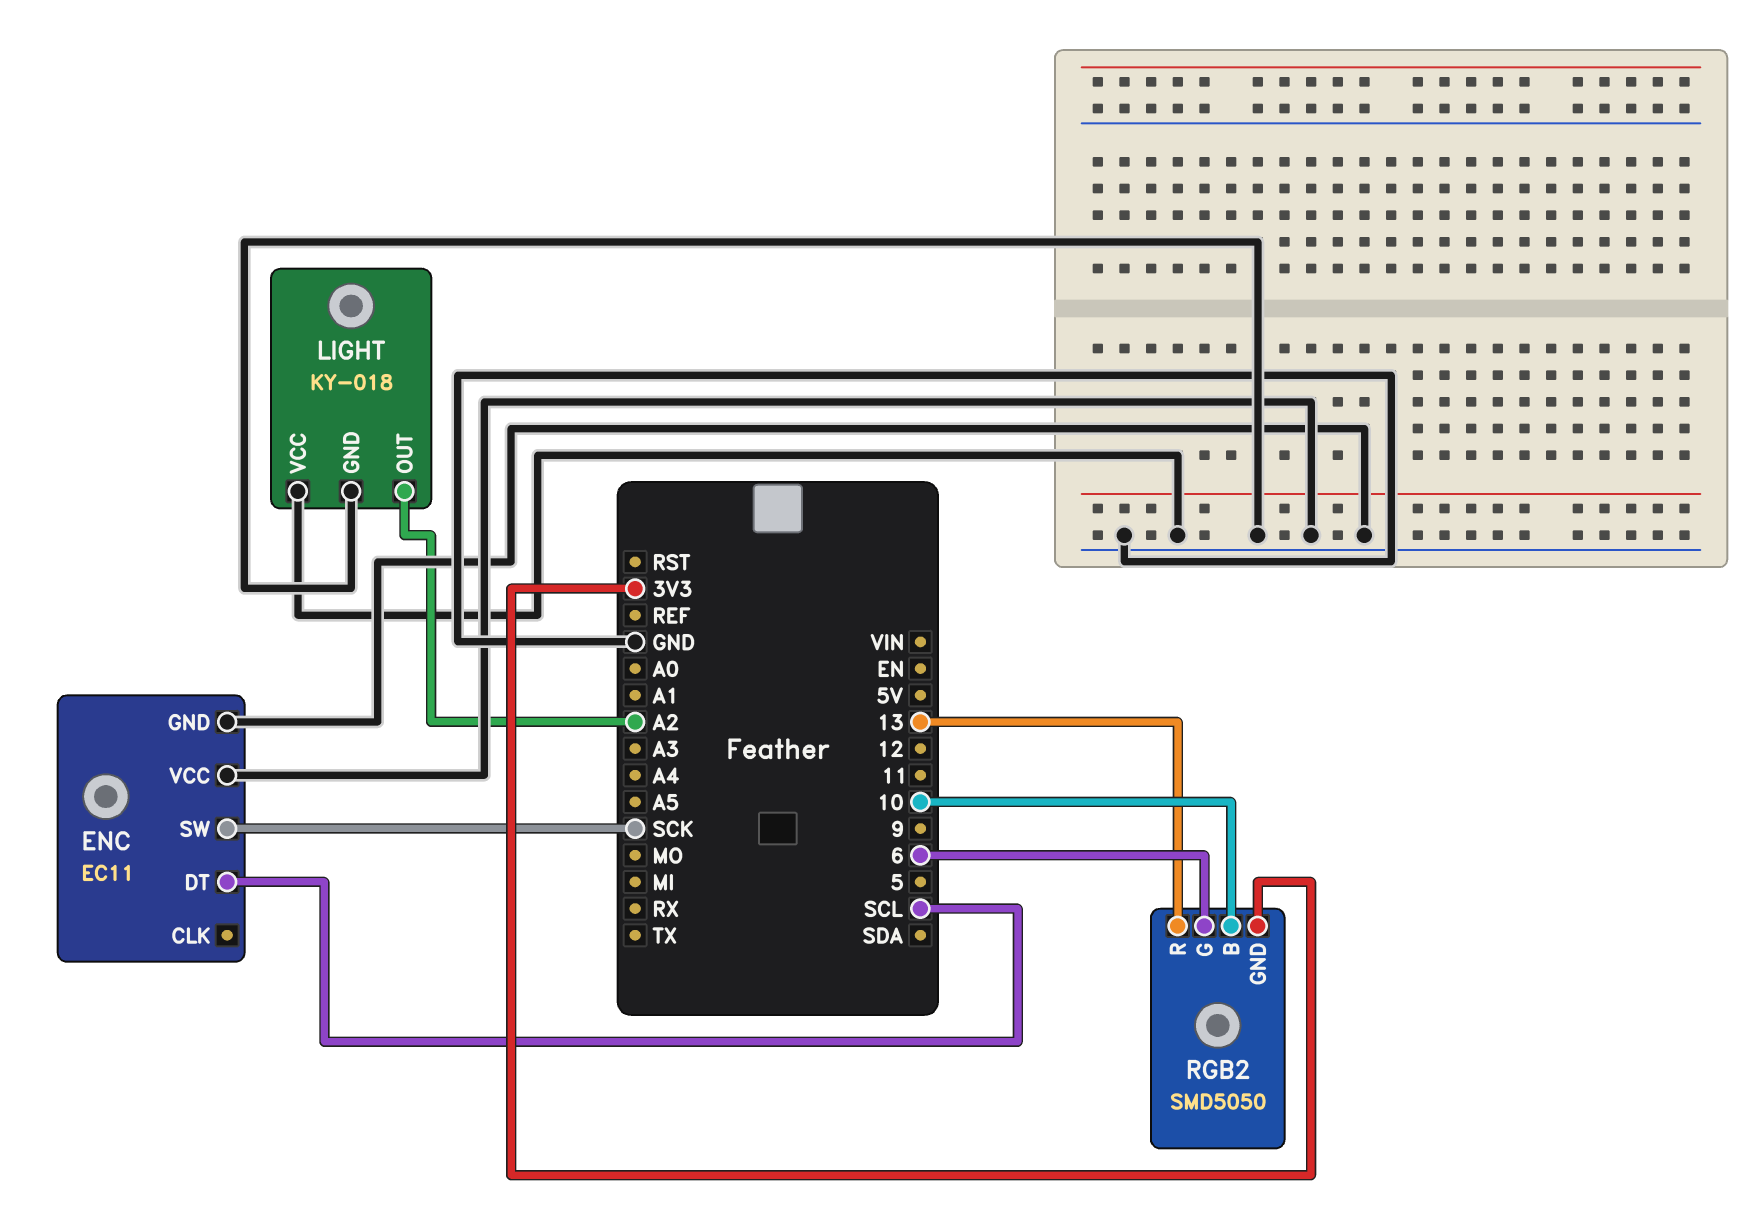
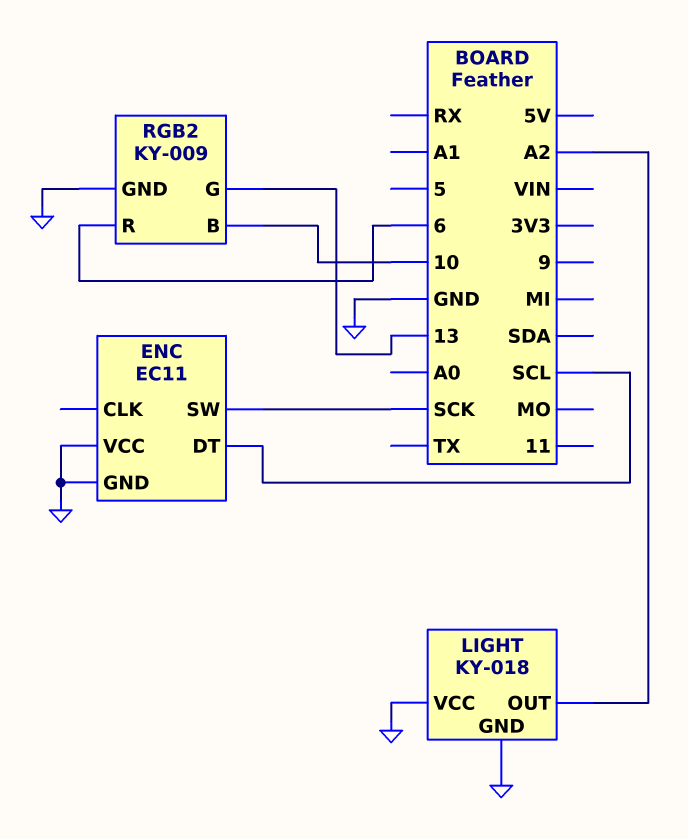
RGB2: SMD5050 -> KY-009
RGB2 pin G: 6 -> 13
RGB2 pin GND: 3V3 -> GND
RGB2 pin R: 13 -> 6

